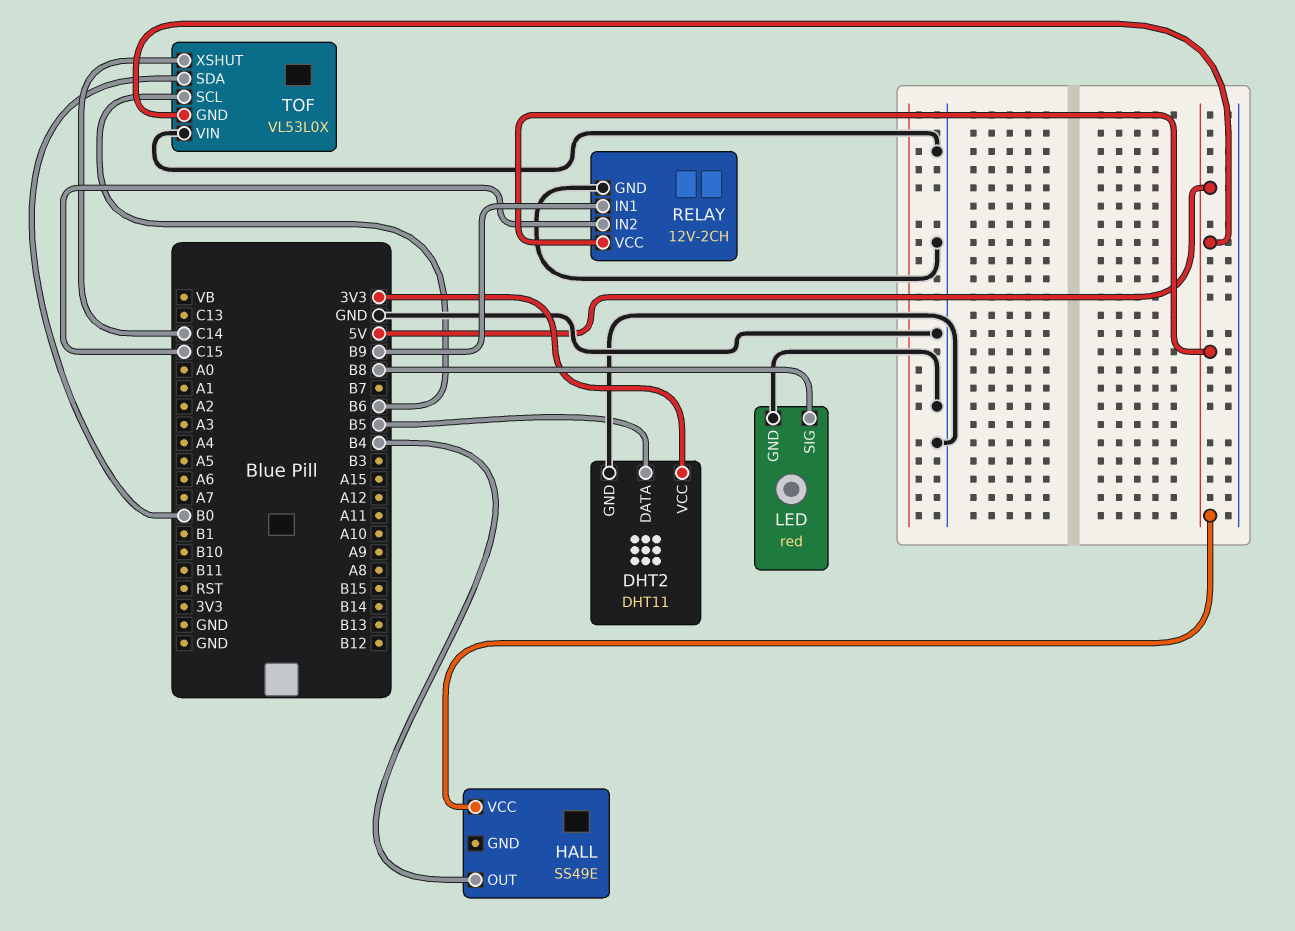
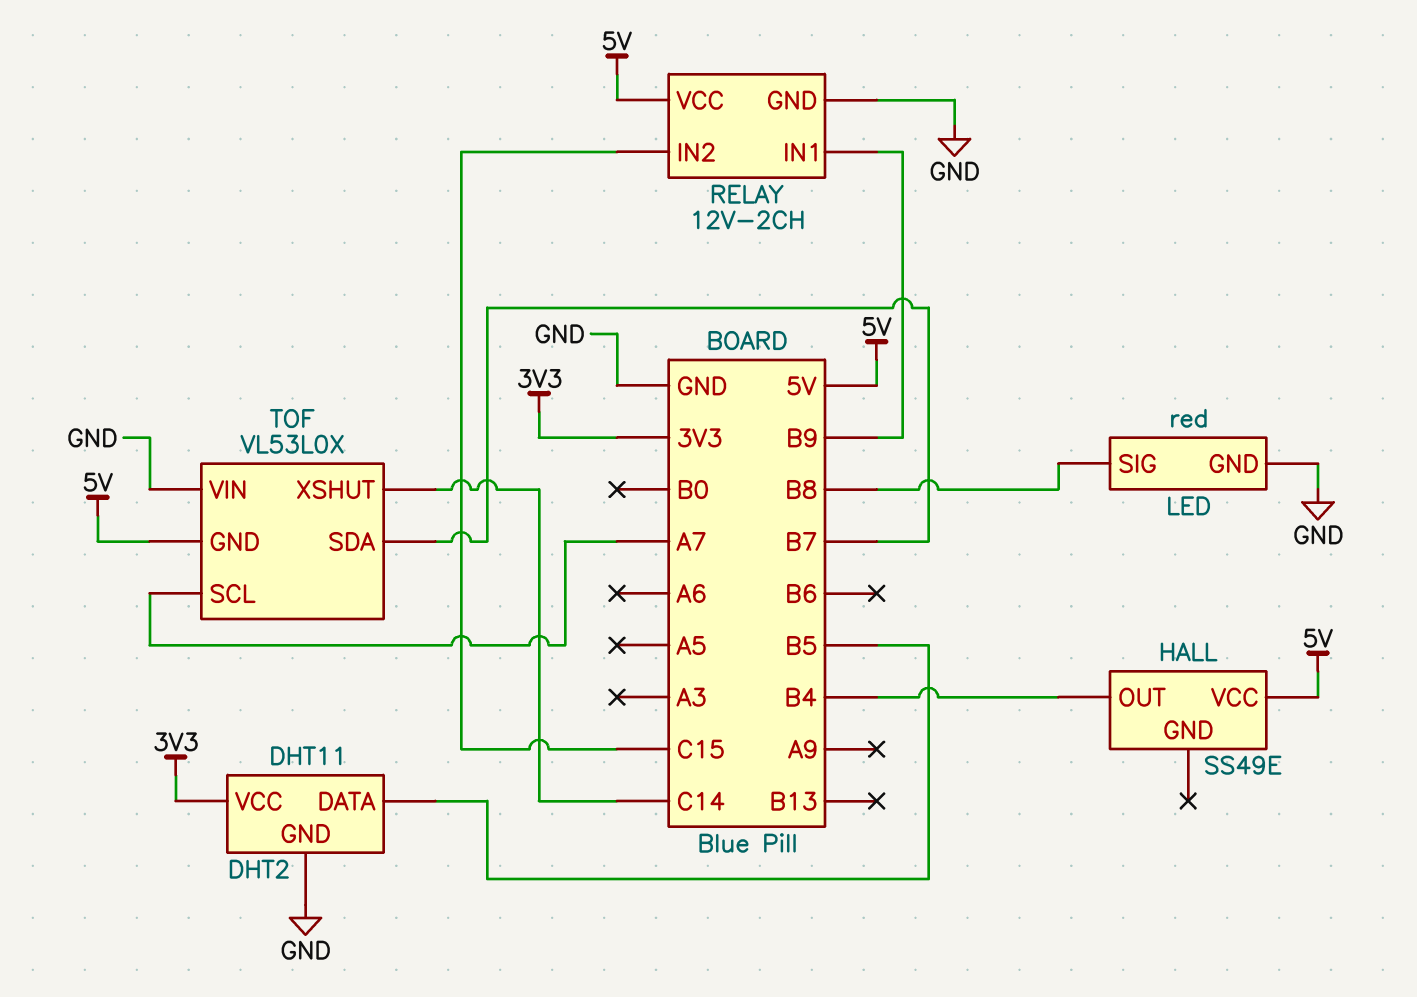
TOF pin SCL: B6 -> A7
TOF pin SDA: B0 -> B7

